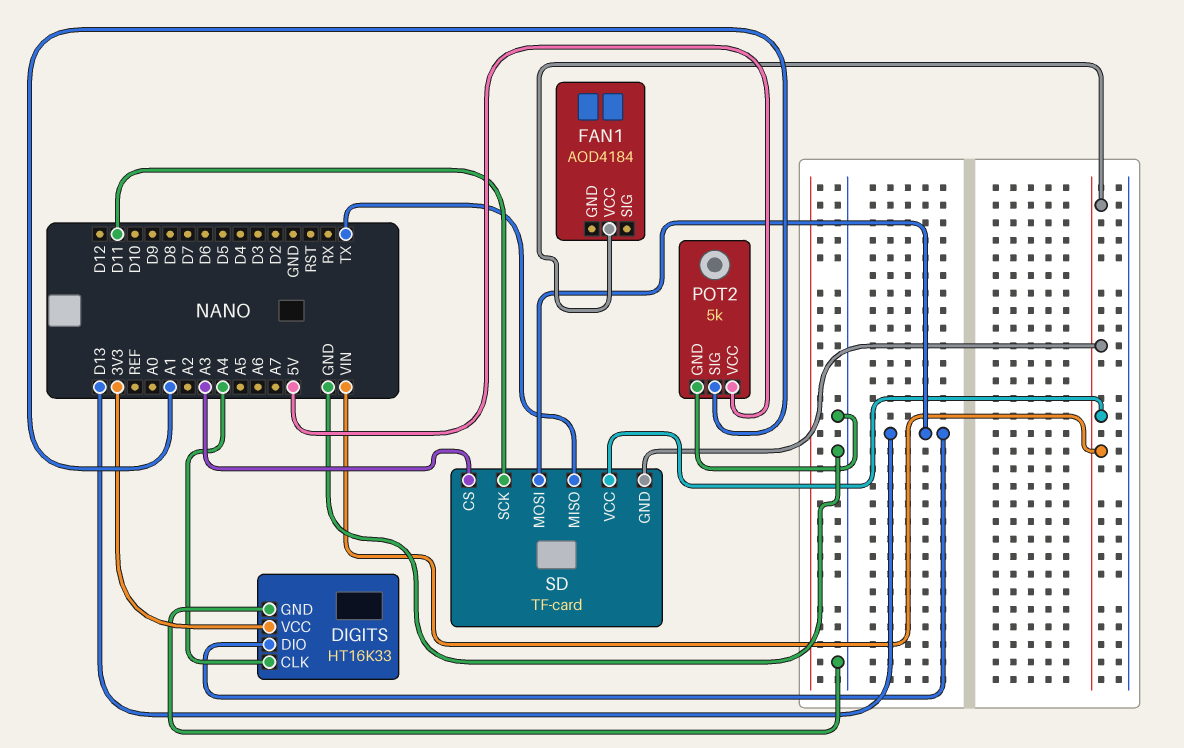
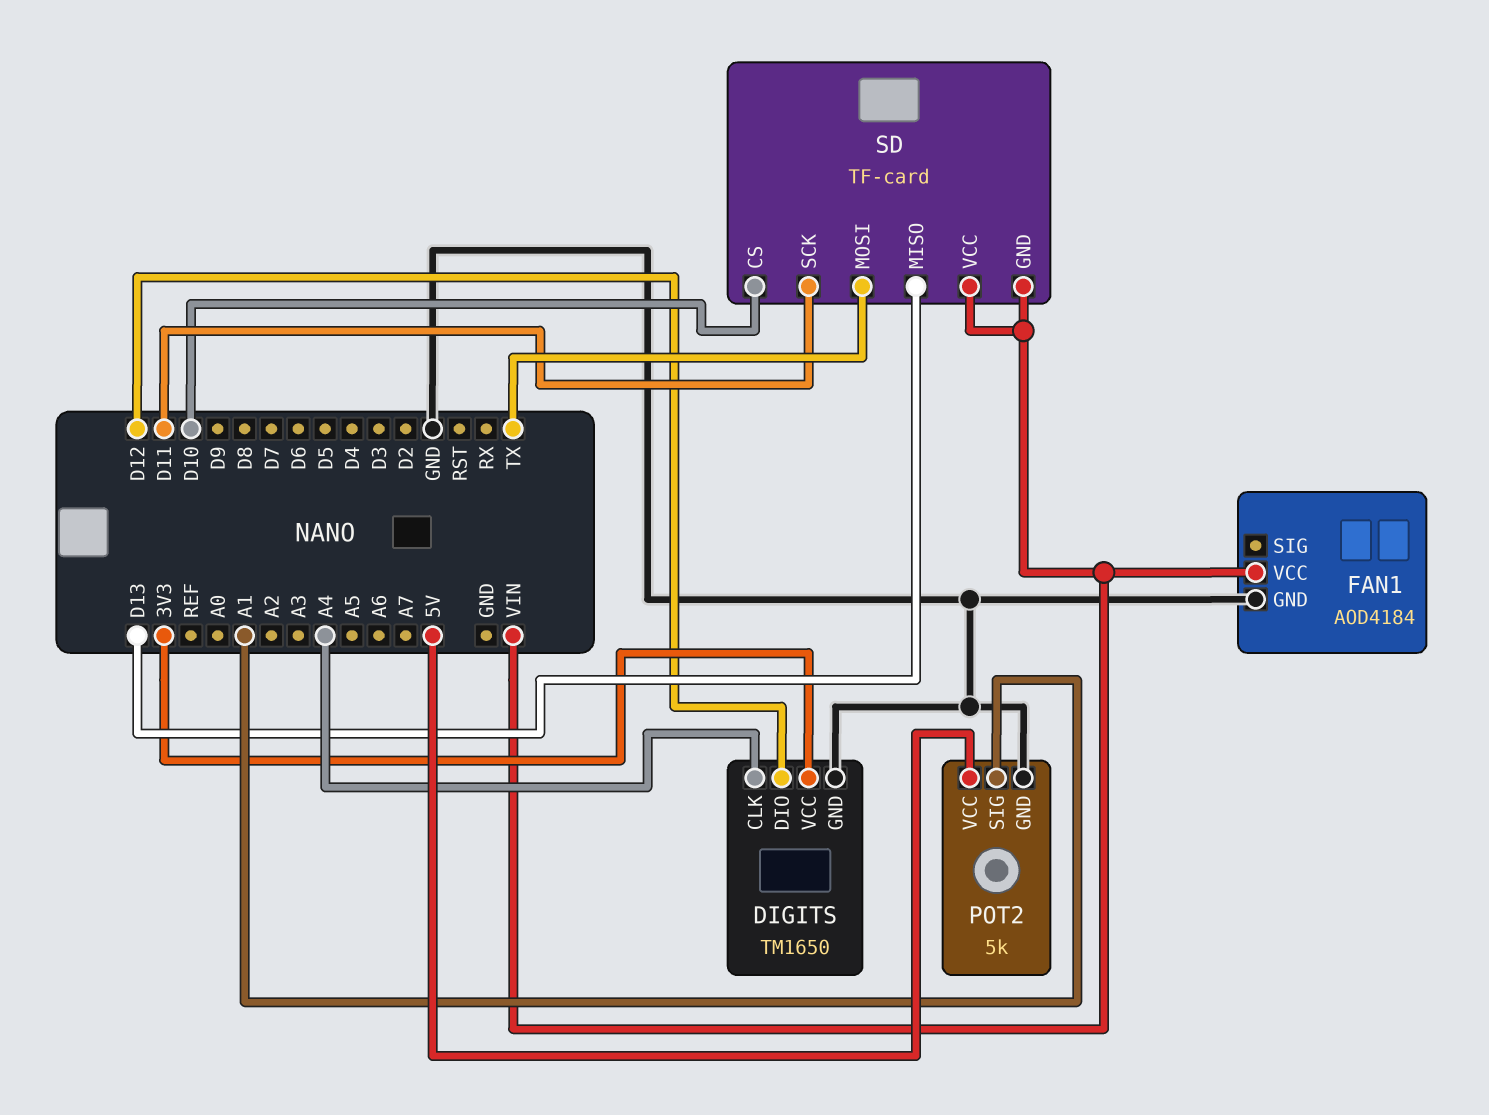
DIGITS: HT16K33 -> TM1650
DIGITS pin DIO: D13 -> D12
FAN1 pin GND: none -> GND
SD pin CS: A3 -> D10
SD pin MISO: TX -> D13
SD pin MOSI: D13 -> TX

